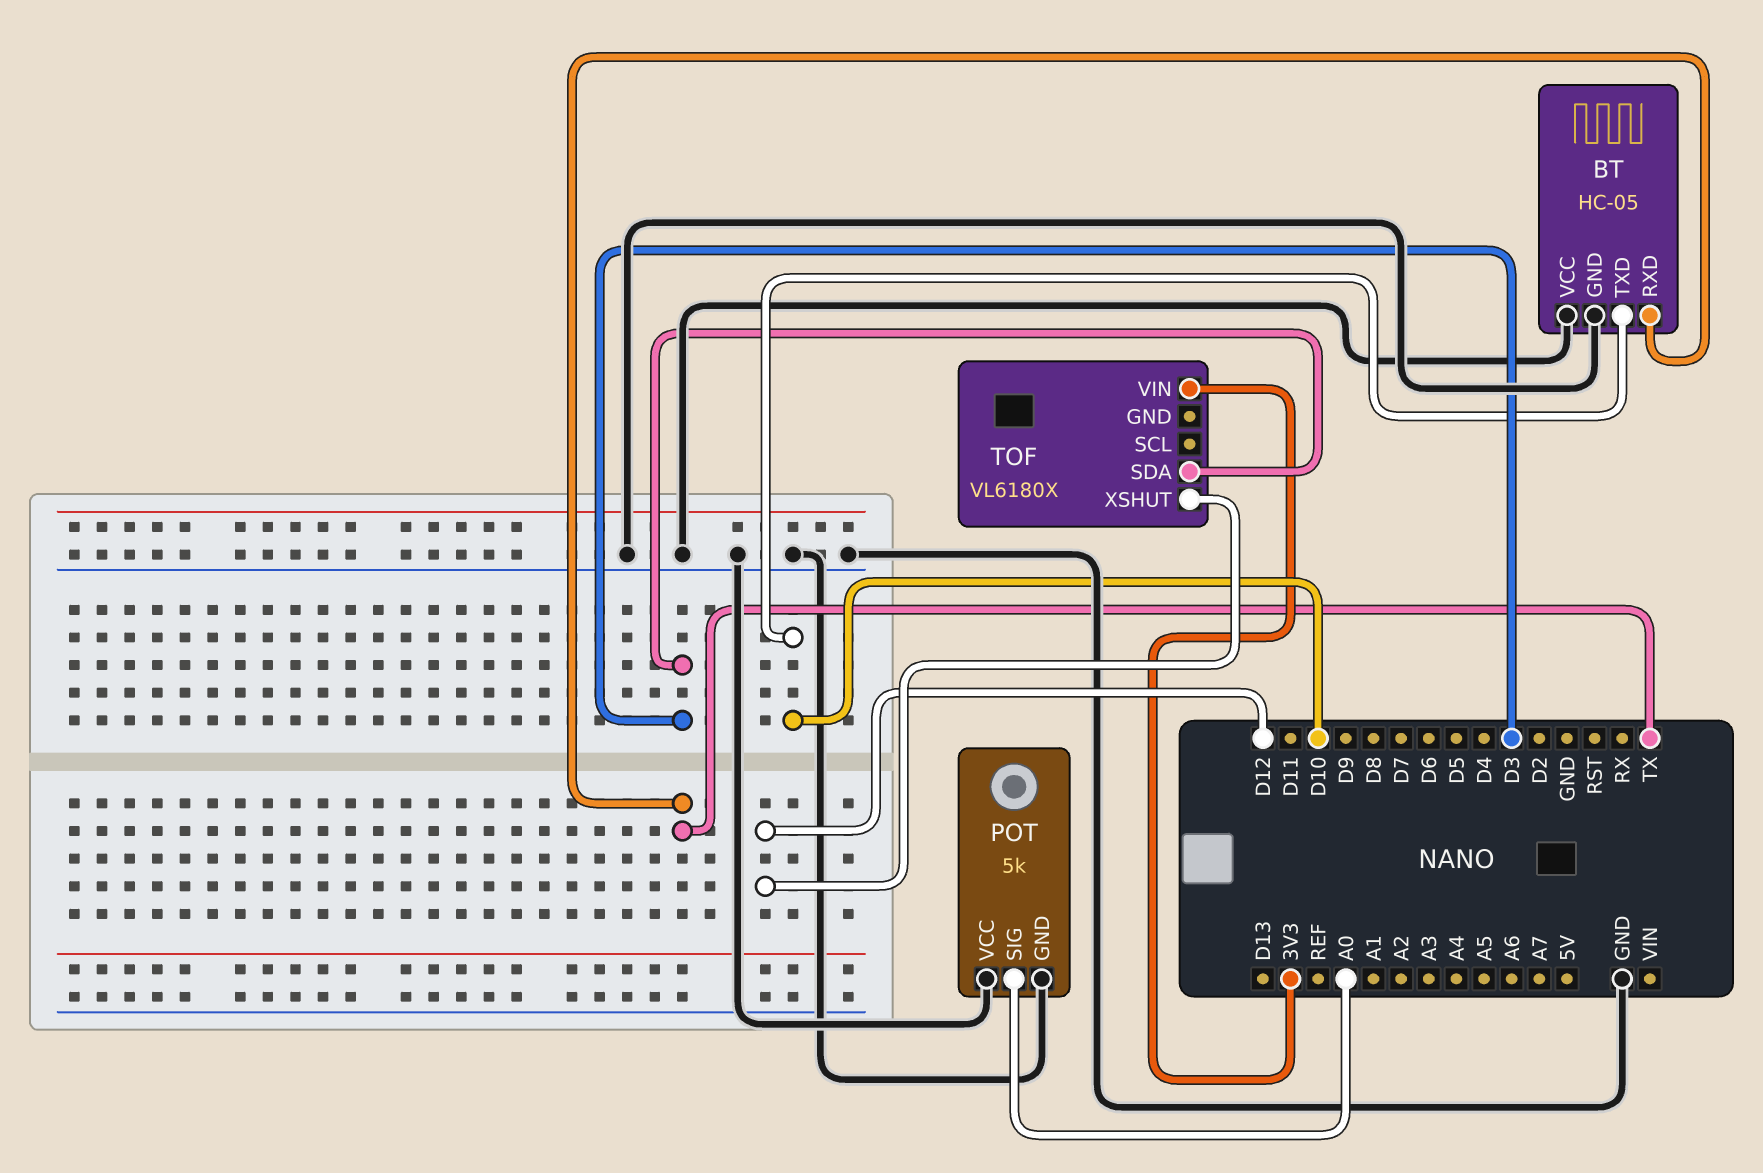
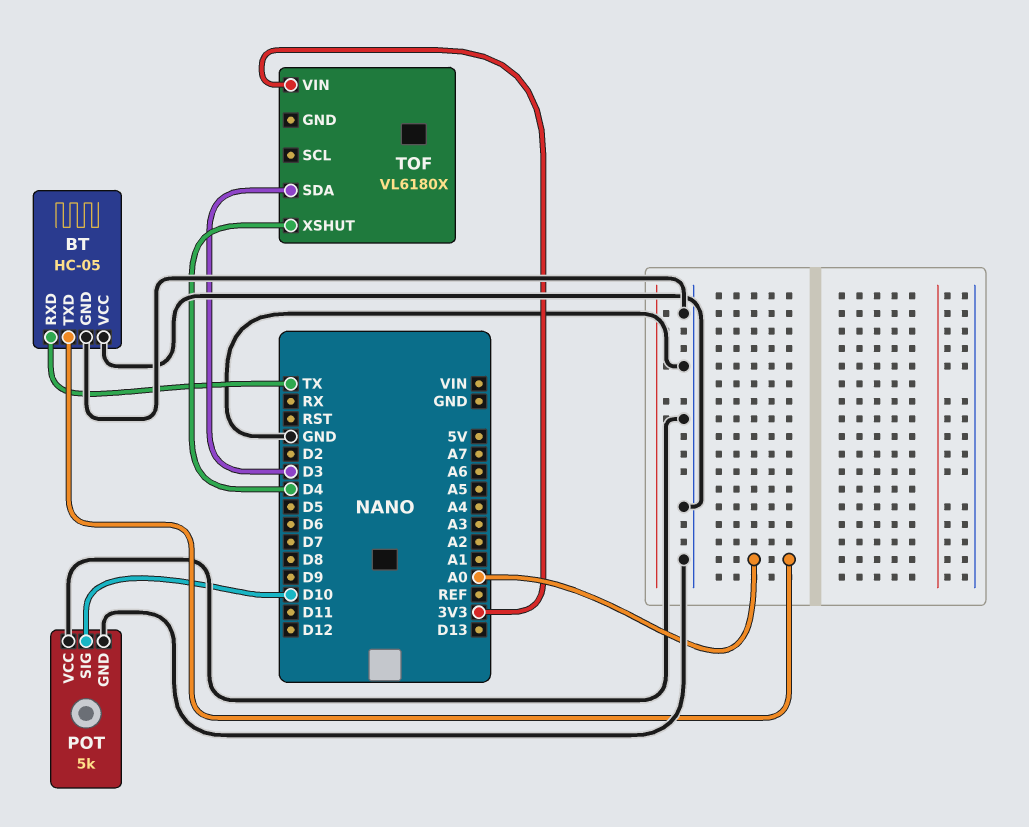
BT pin TXD: D10 -> A0
POT pin SIG: A0 -> D10
TOF pin XSHUT: D12 -> D4

